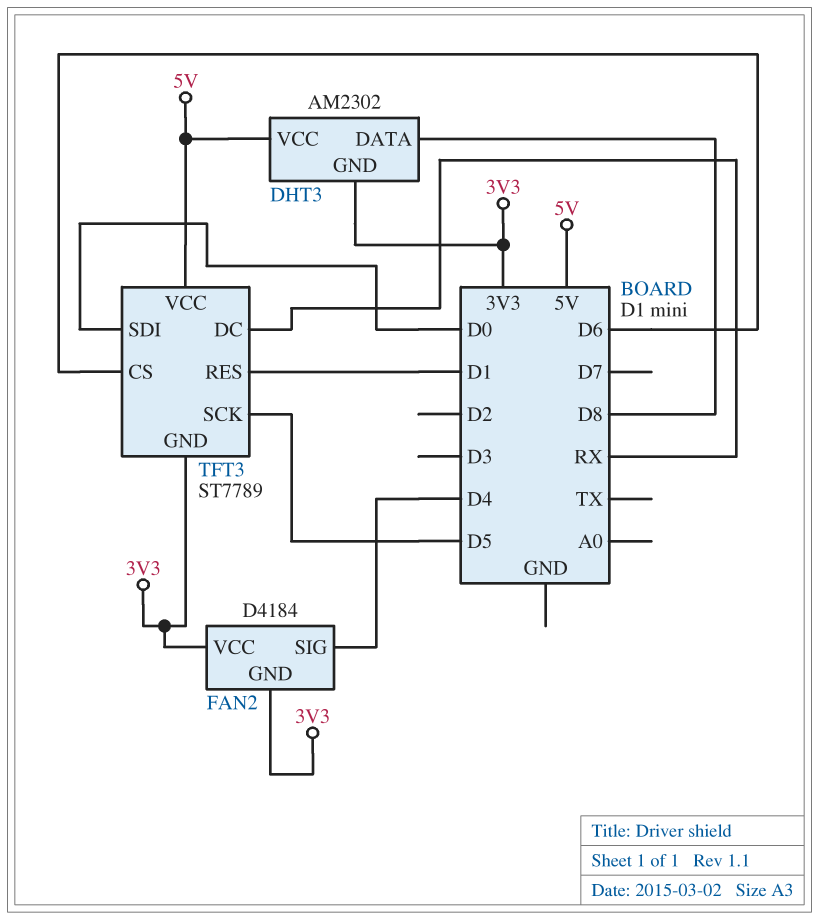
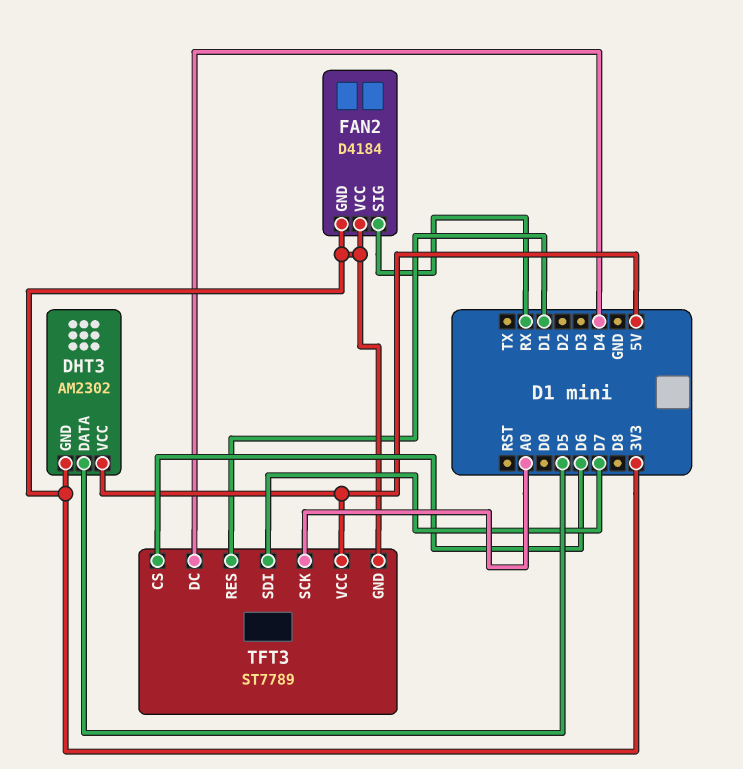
DHT3 pin DATA: D8 -> D5
FAN2 pin SIG: D4 -> RX
TFT3 pin DC: RX -> D4
TFT3 pin SCK: D5 -> A0
TFT3 pin SDI: D0 -> D7

